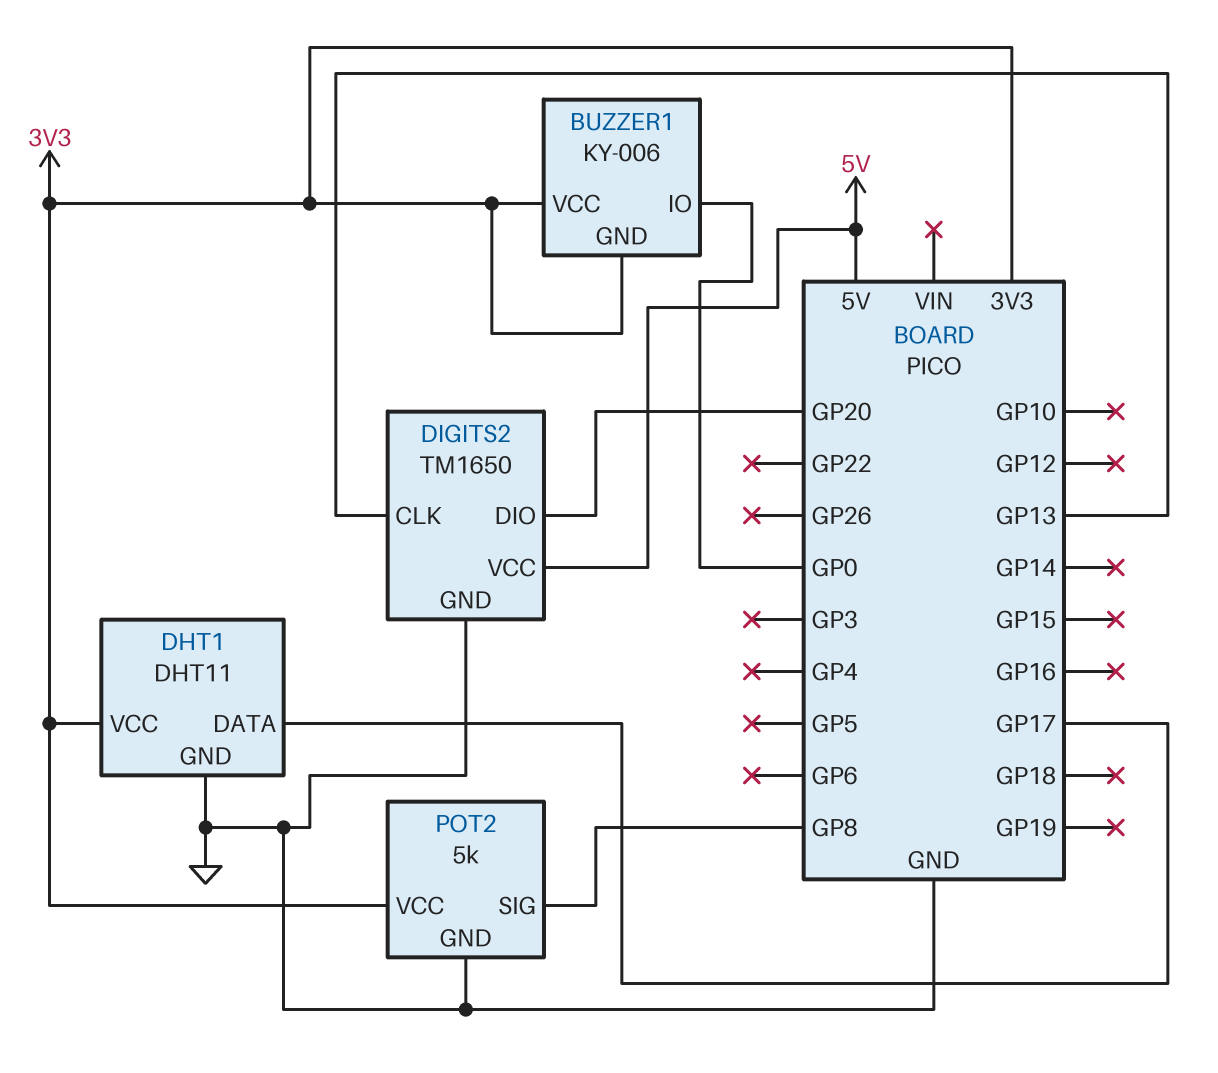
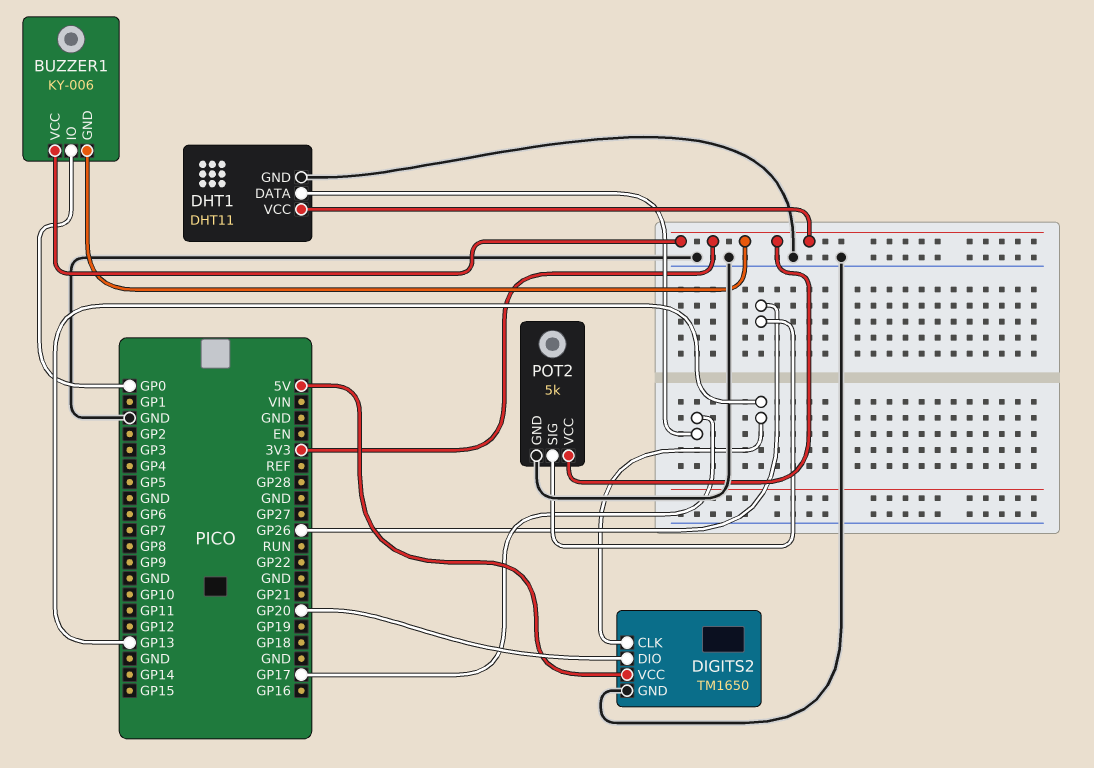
POT2 pin SIG: GP8 -> GP26

